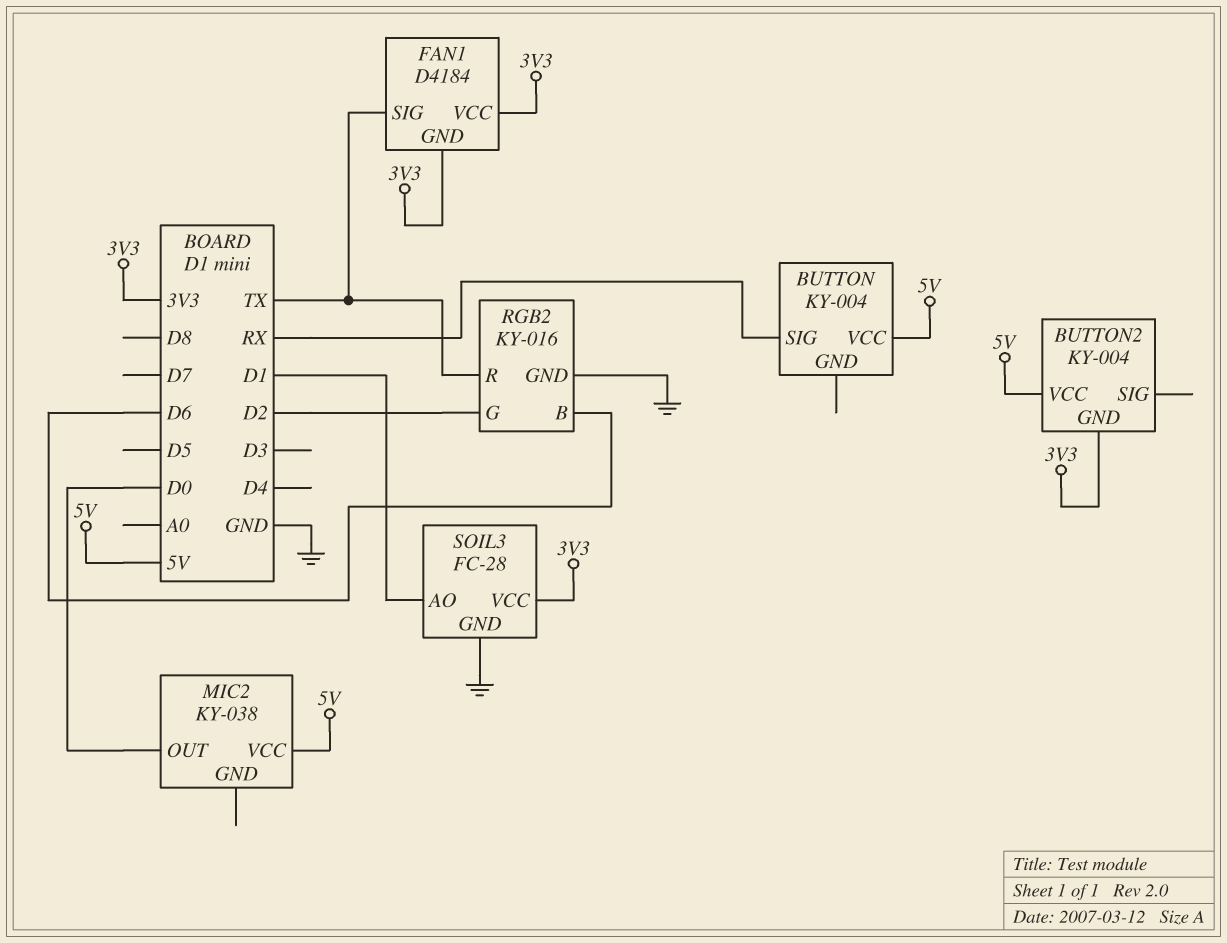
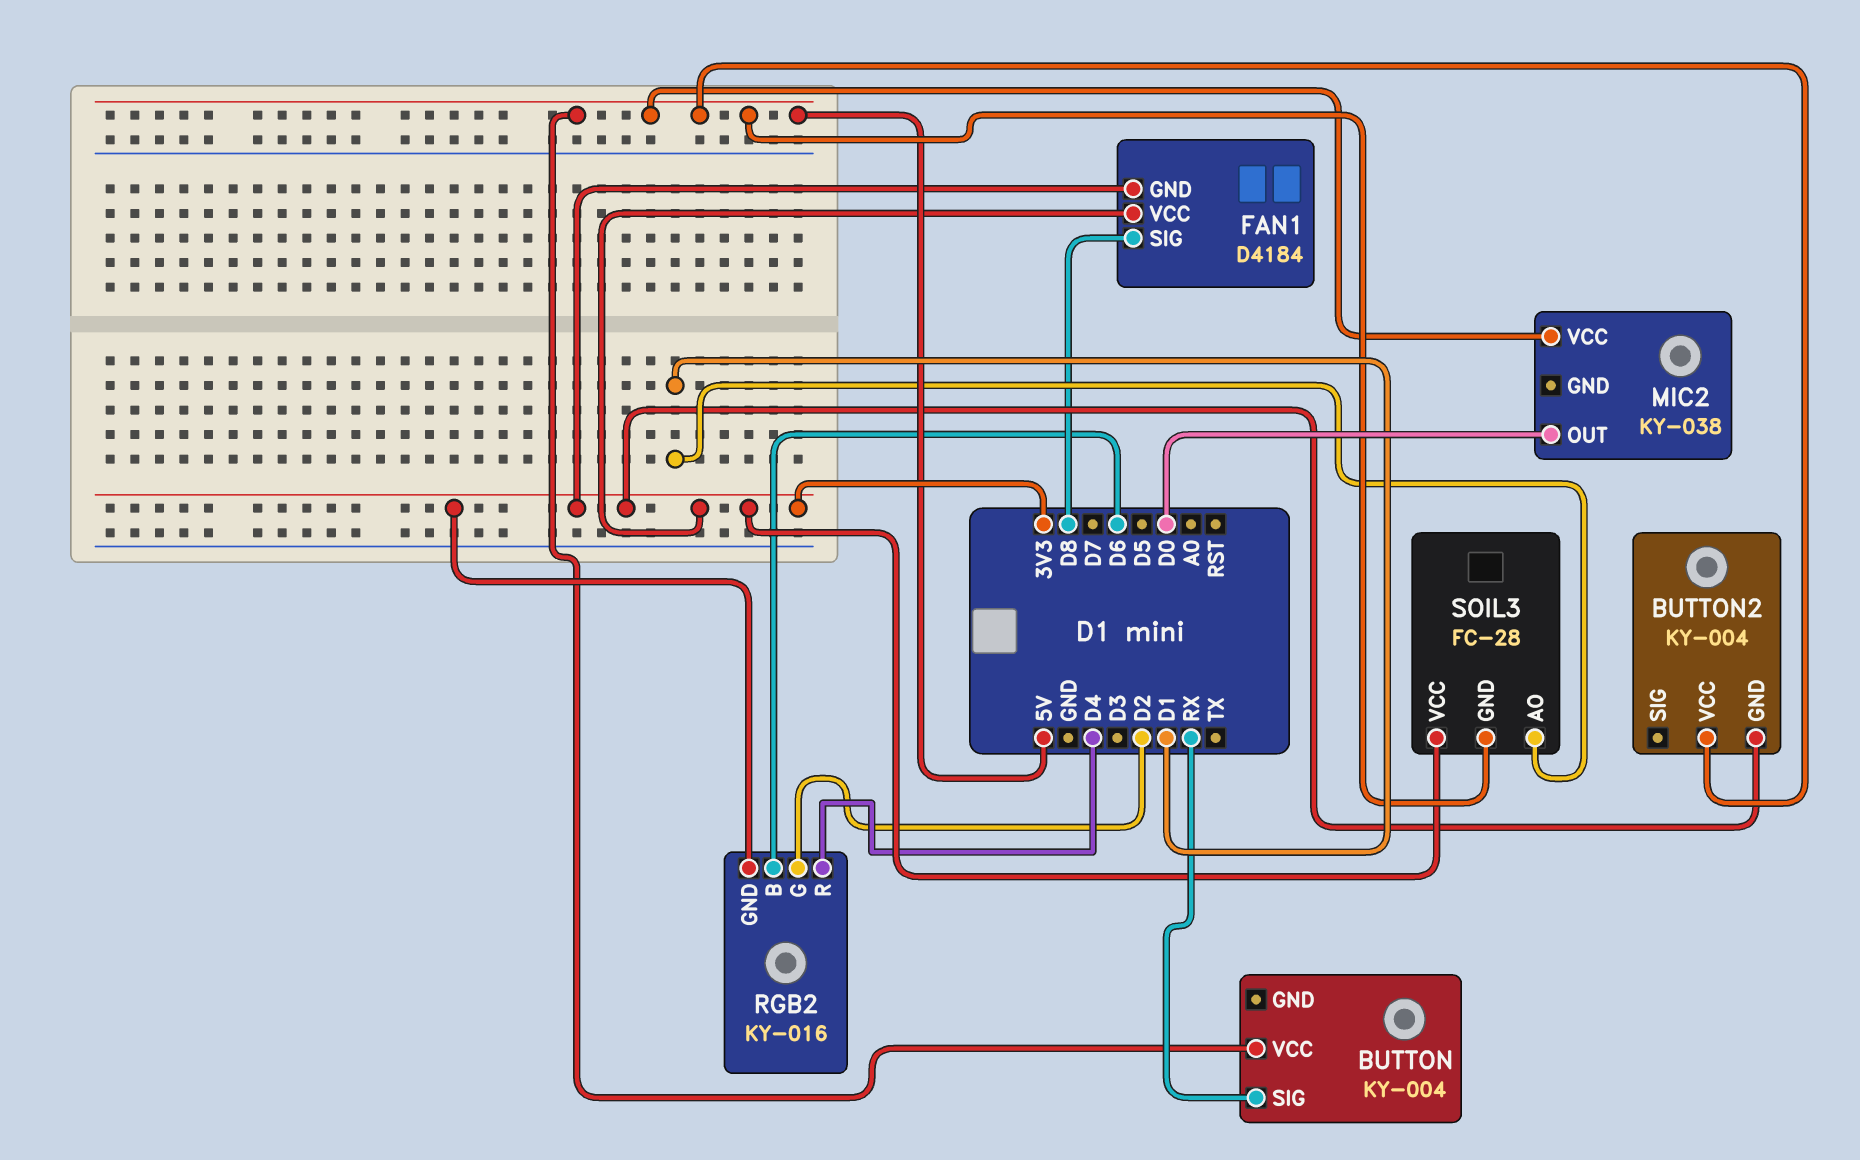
FAN1 pin SIG: TX -> D8
RGB2 pin GND: GND -> 3V3
RGB2 pin R: TX -> D4
SOIL3 pin GND: GND -> 5V

